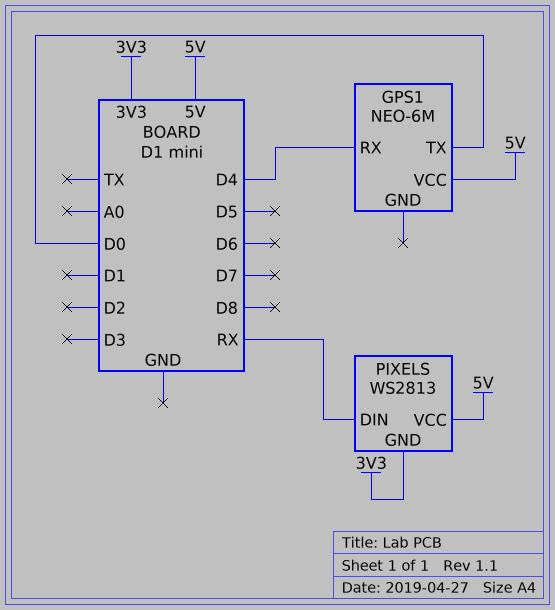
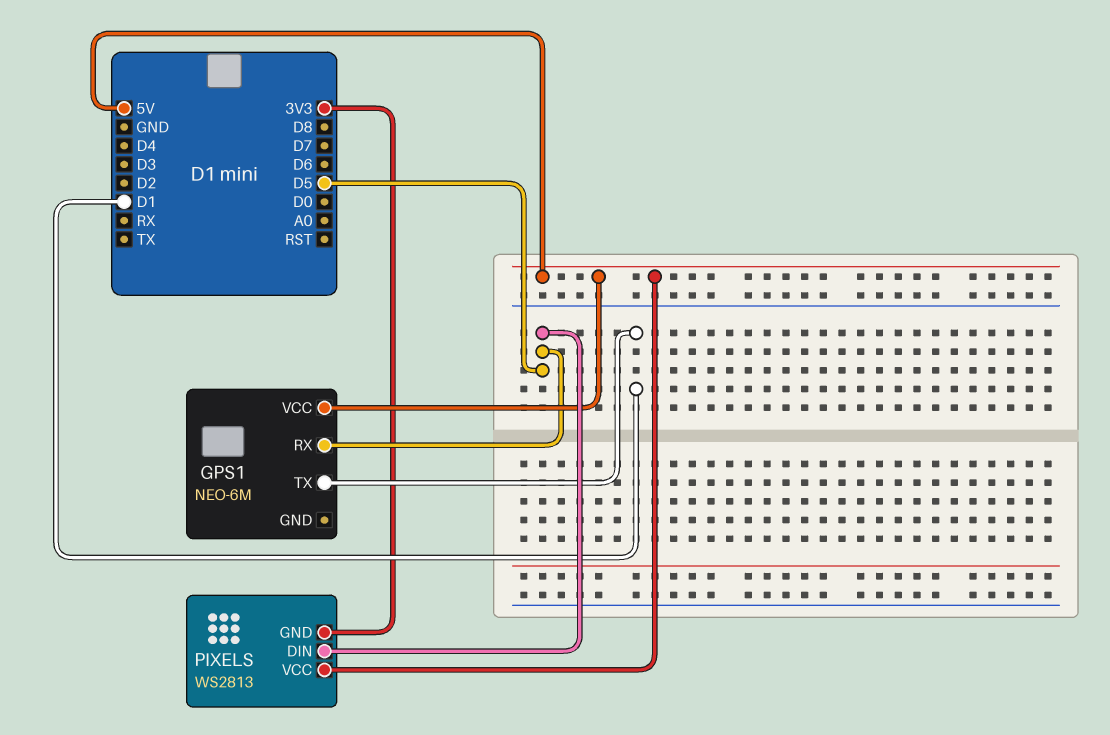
GPS1 pin RX: D4 -> D5
GPS1 pin TX: D0 -> D1
PIXELS pin DIN: RX -> D5

